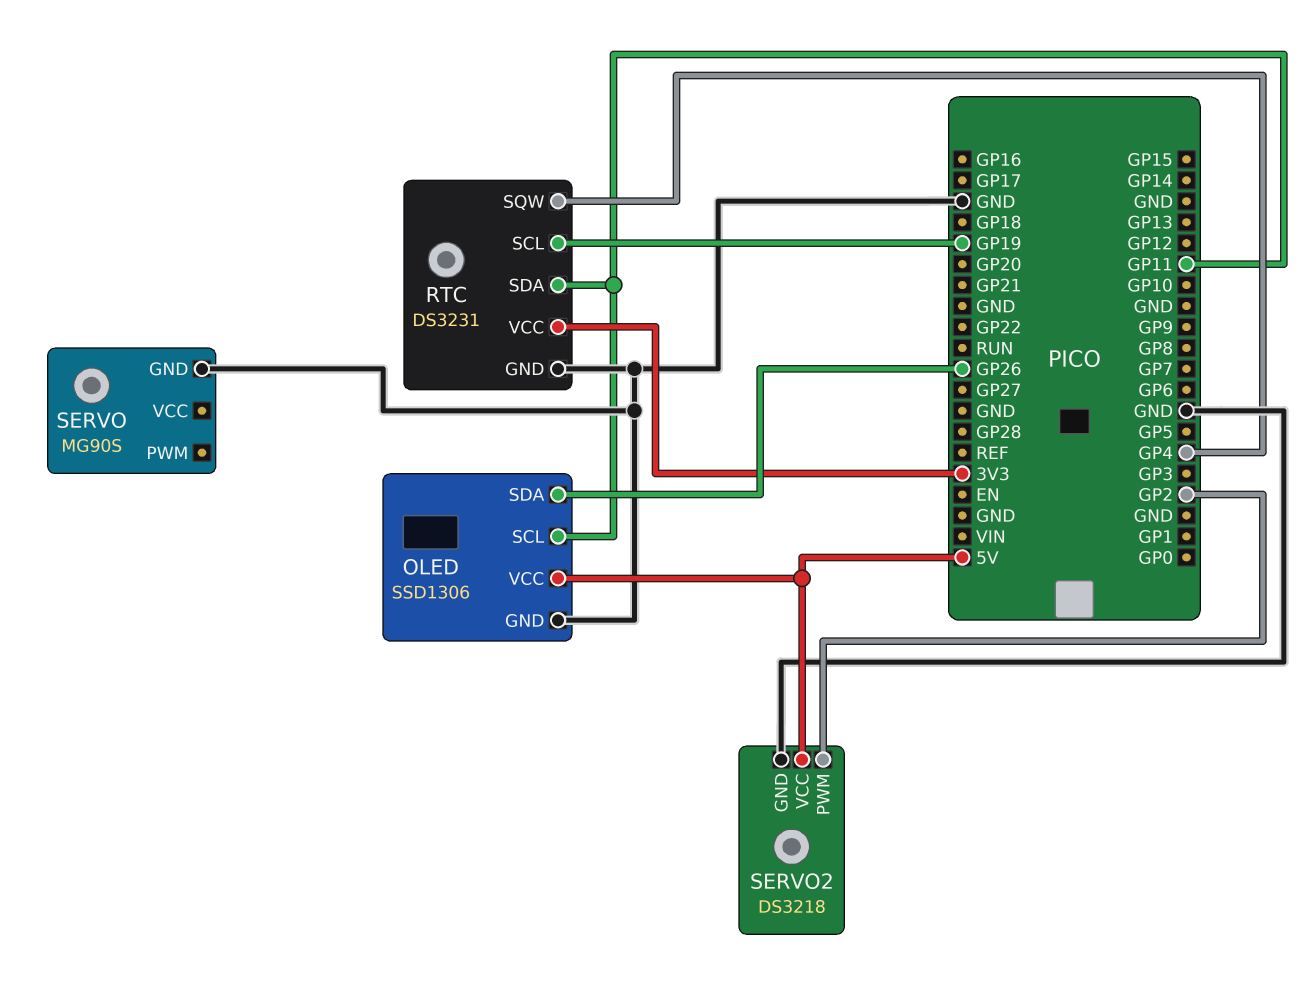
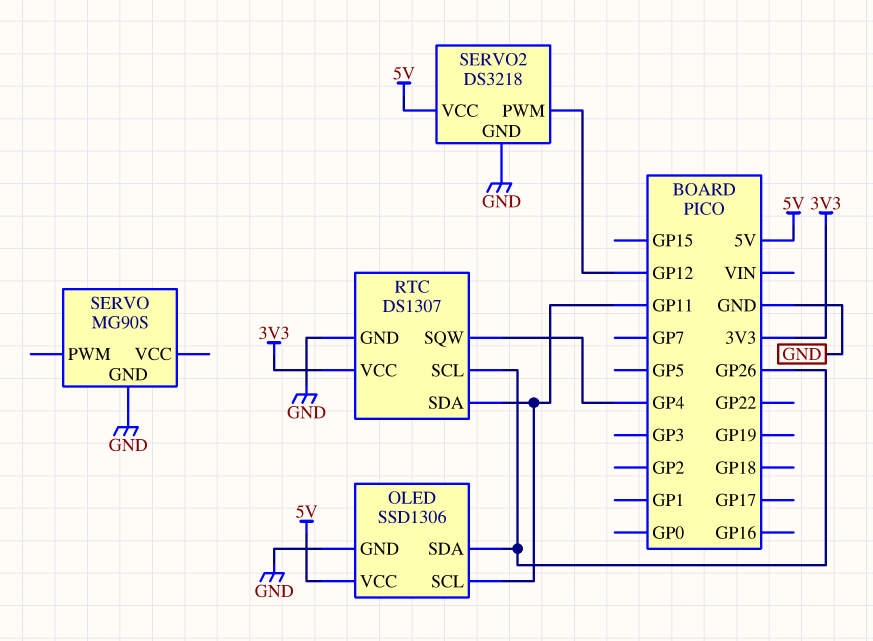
RTC: DS3231 -> DS1307
RTC pin SCL: GP19 -> GP26
SERVO2 pin PWM: GP2 -> GP12

